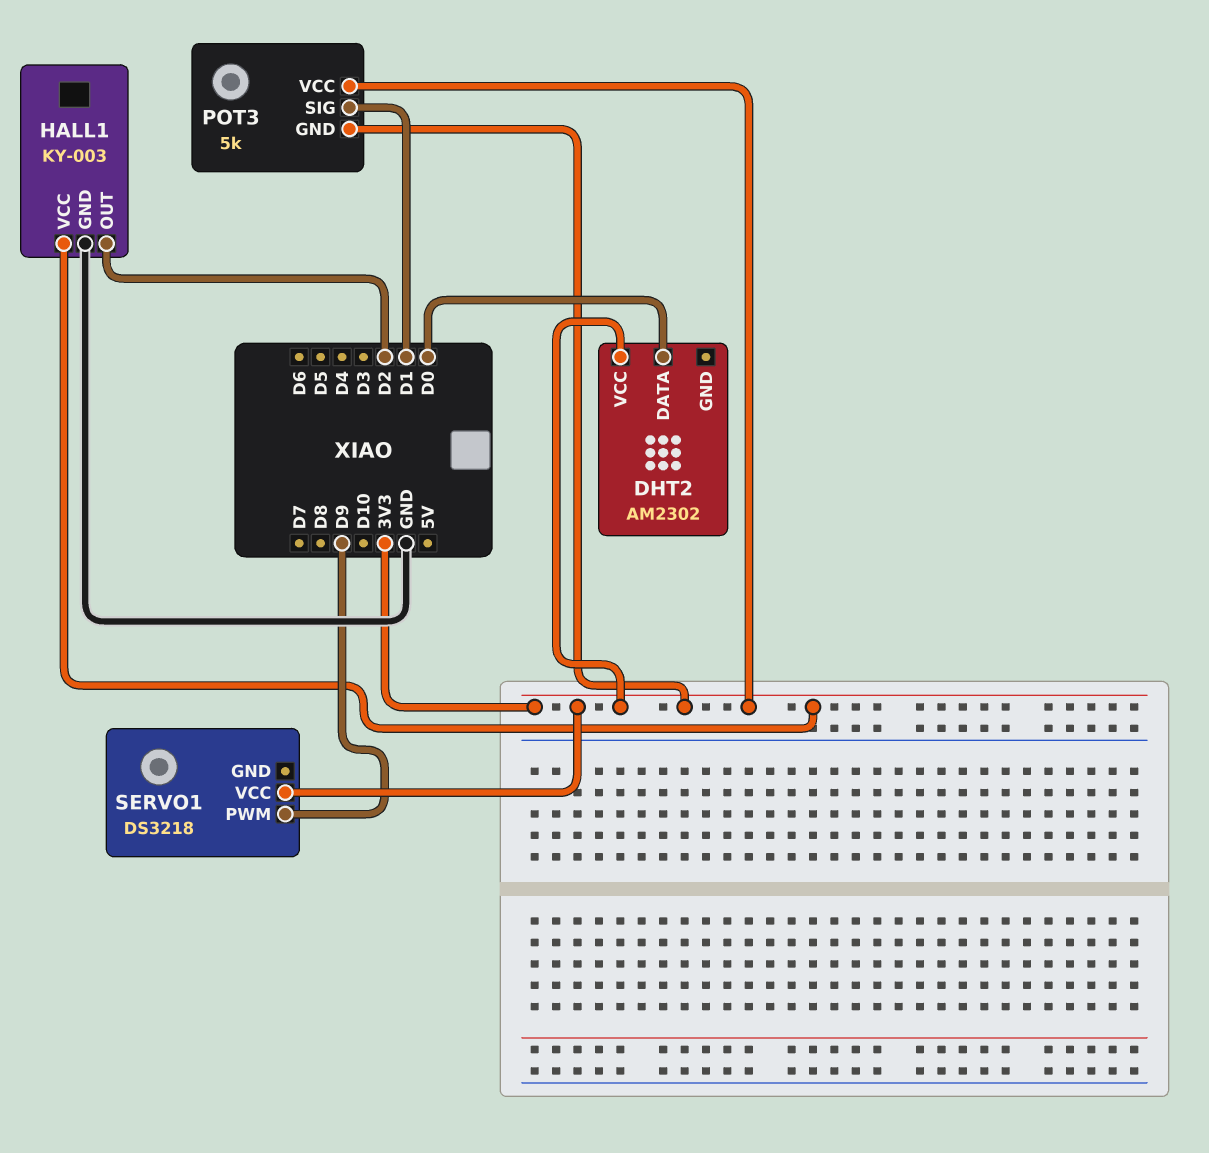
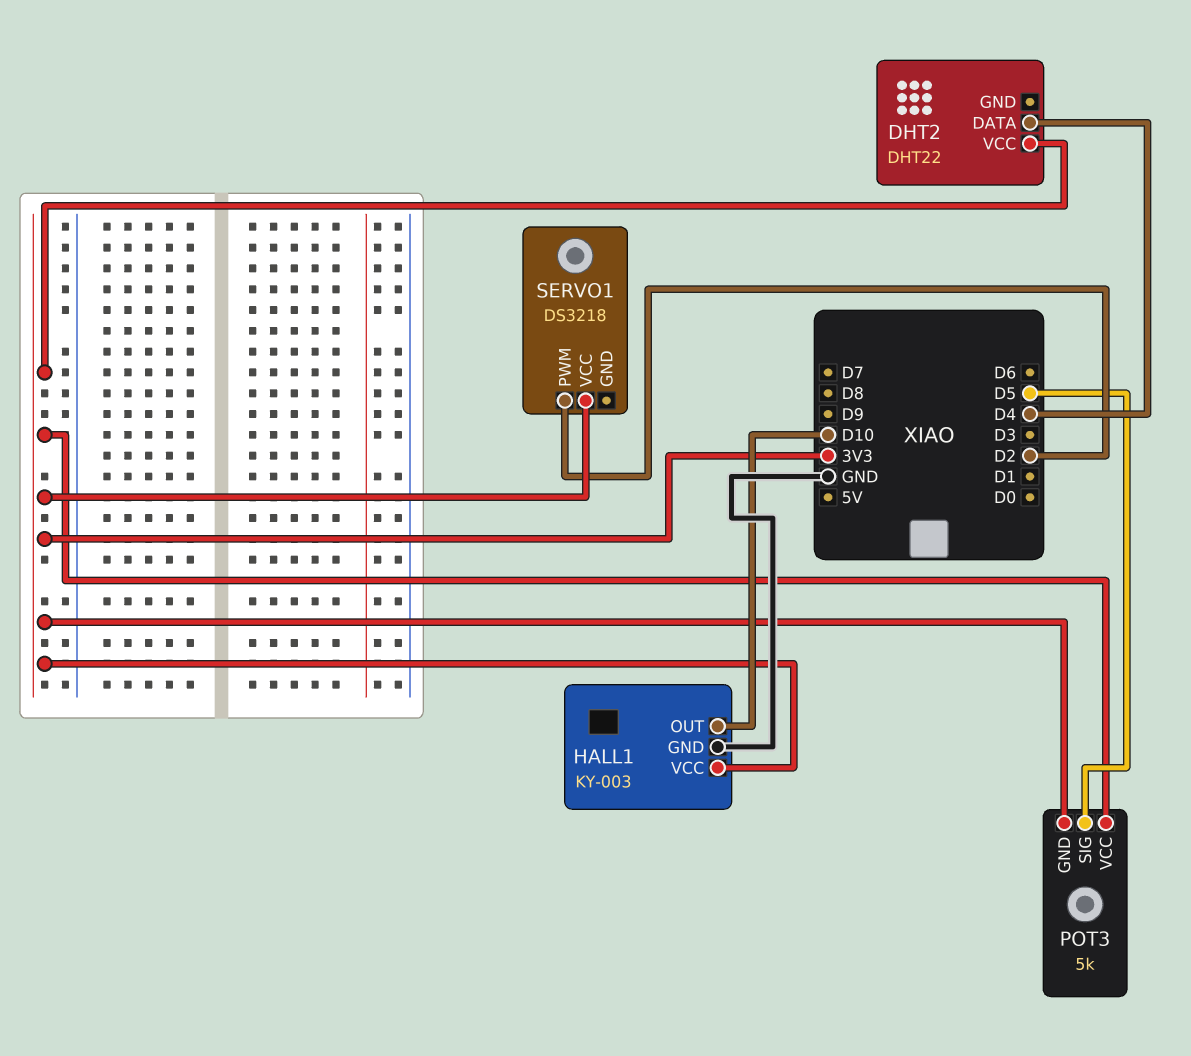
DHT2: AM2302 -> DHT22
DHT2 pin DATA: D0 -> D4
HALL1 pin OUT: D2 -> D10
POT3 pin SIG: D1 -> D5
SERVO1 pin PWM: D9 -> D2

